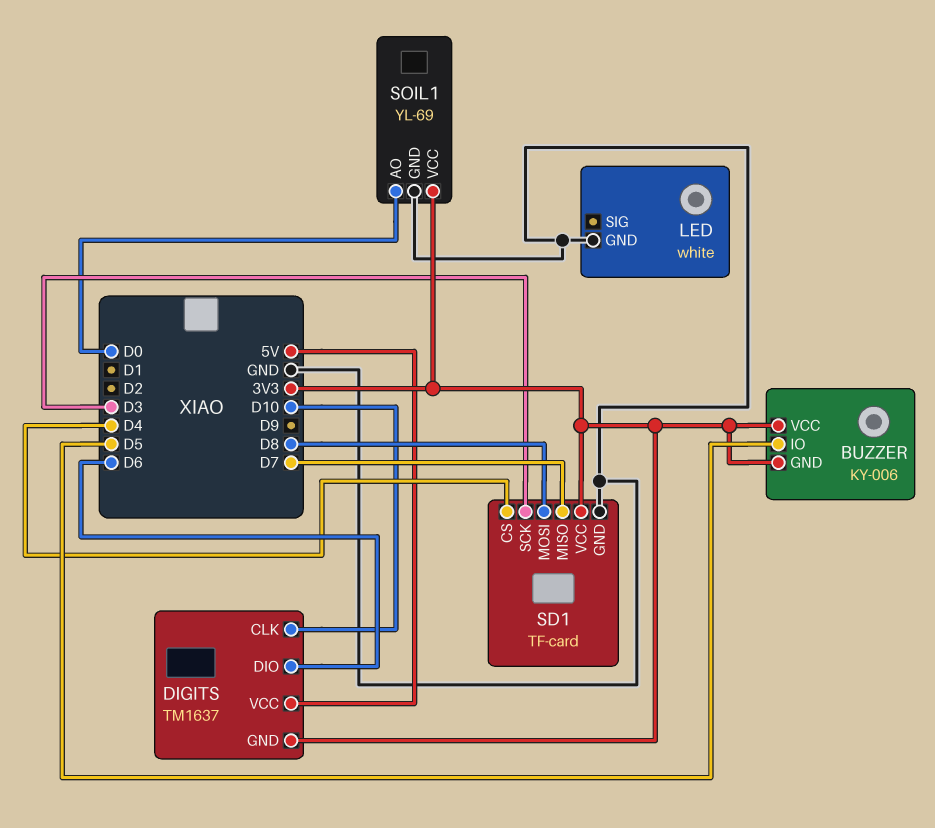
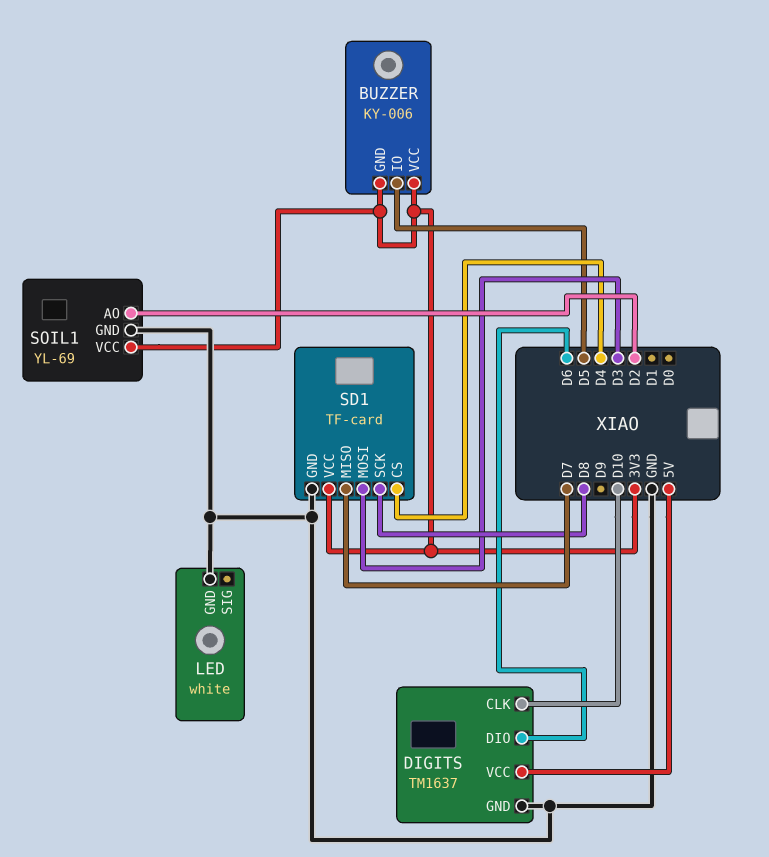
DIGITS pin GND: 3V3 -> GND
SD1 pin MOSI: D8 -> D3
SD1 pin SCK: D3 -> D8
SOIL1 pin AO: D0 -> D2

